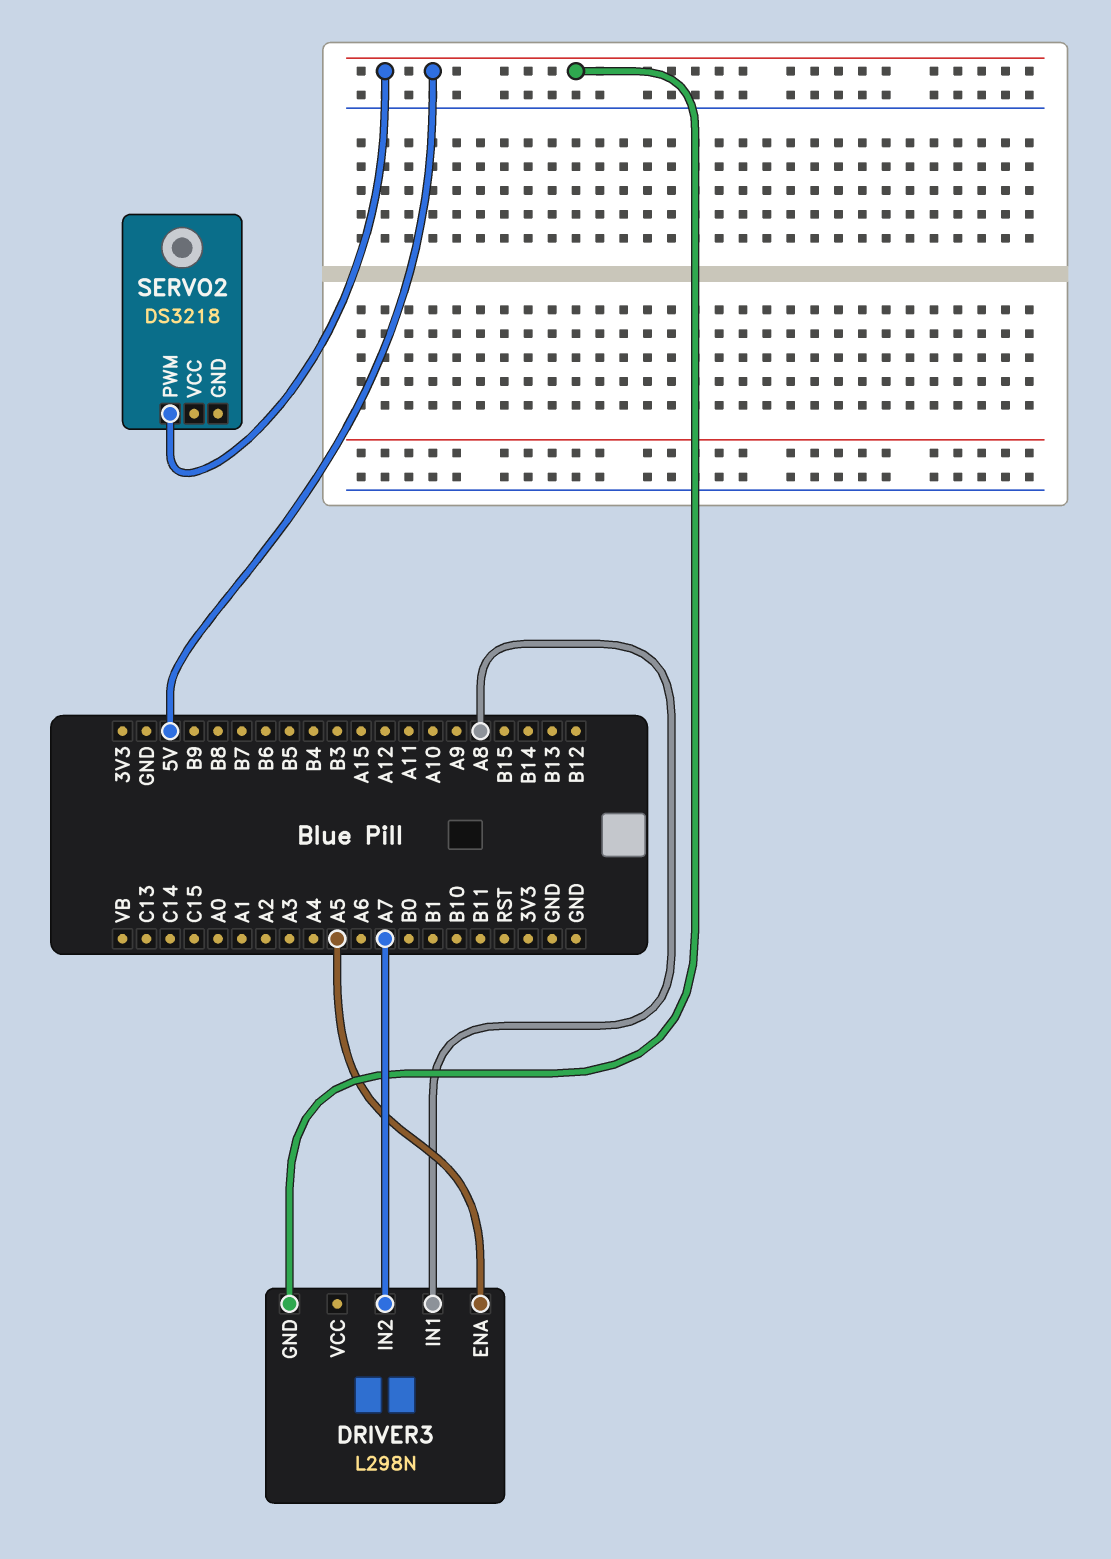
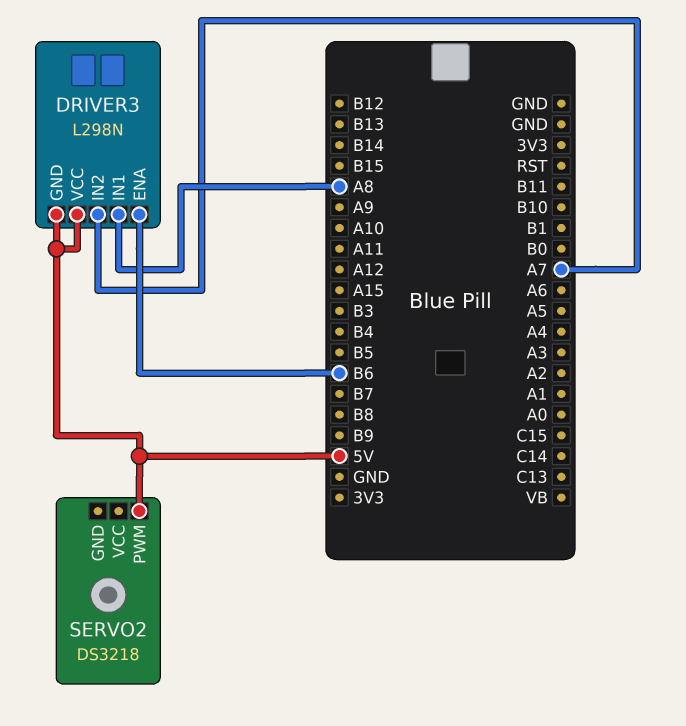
DRIVER3 pin ENA: A5 -> B6
DRIVER3 pin VCC: none -> 5V

